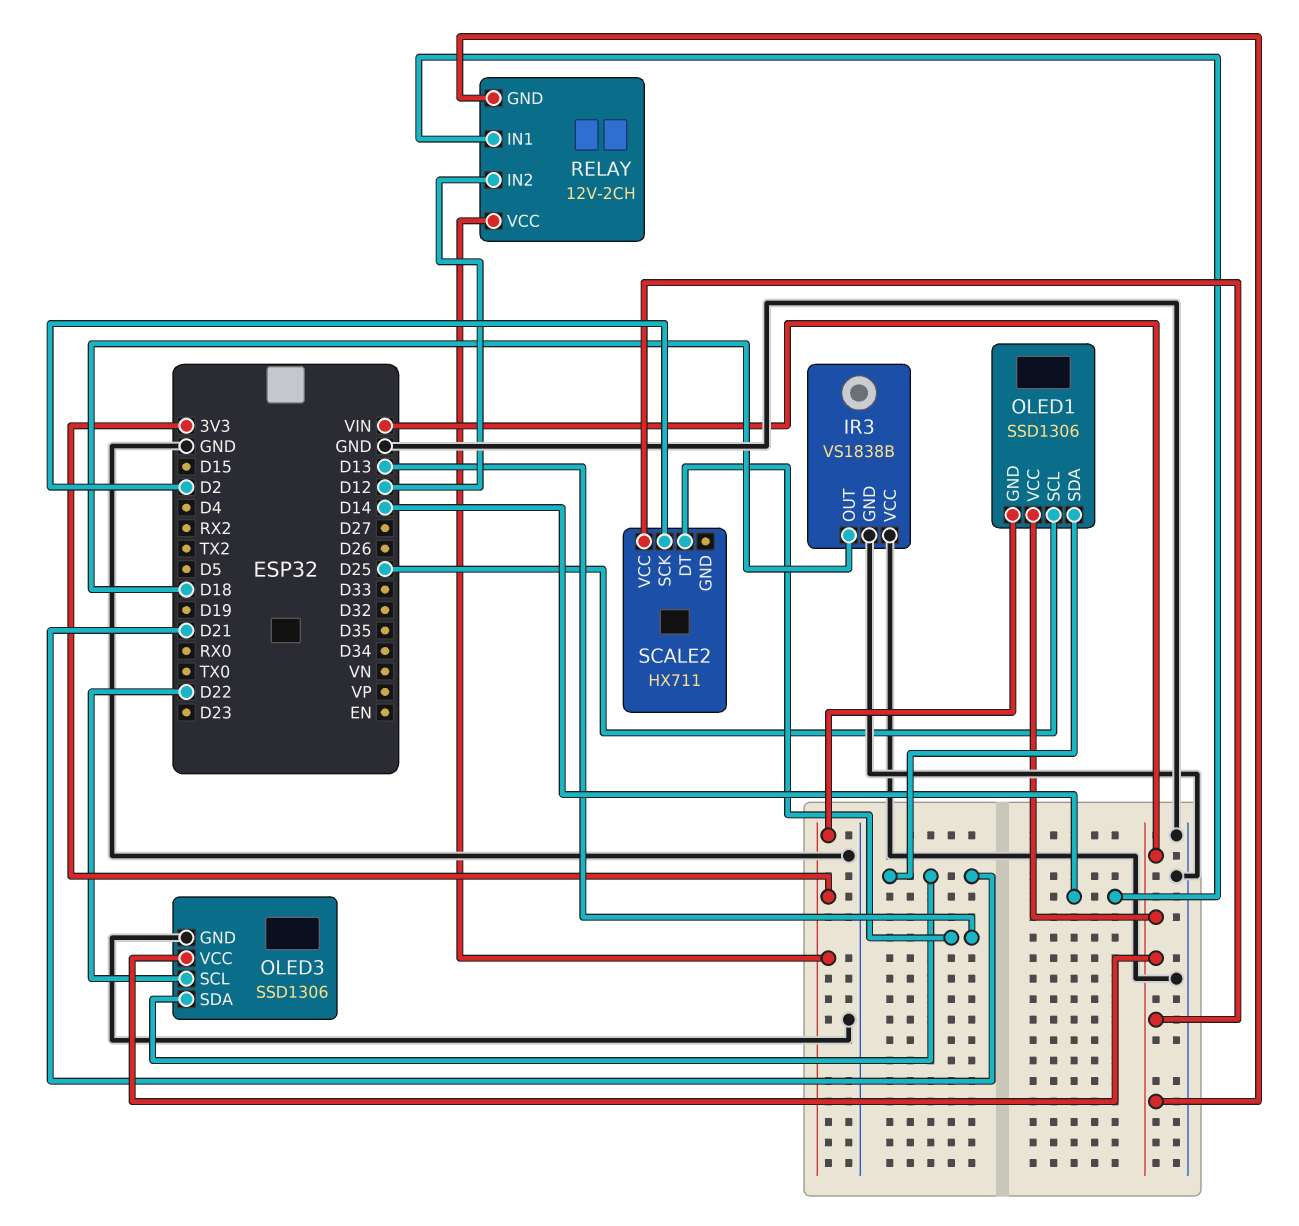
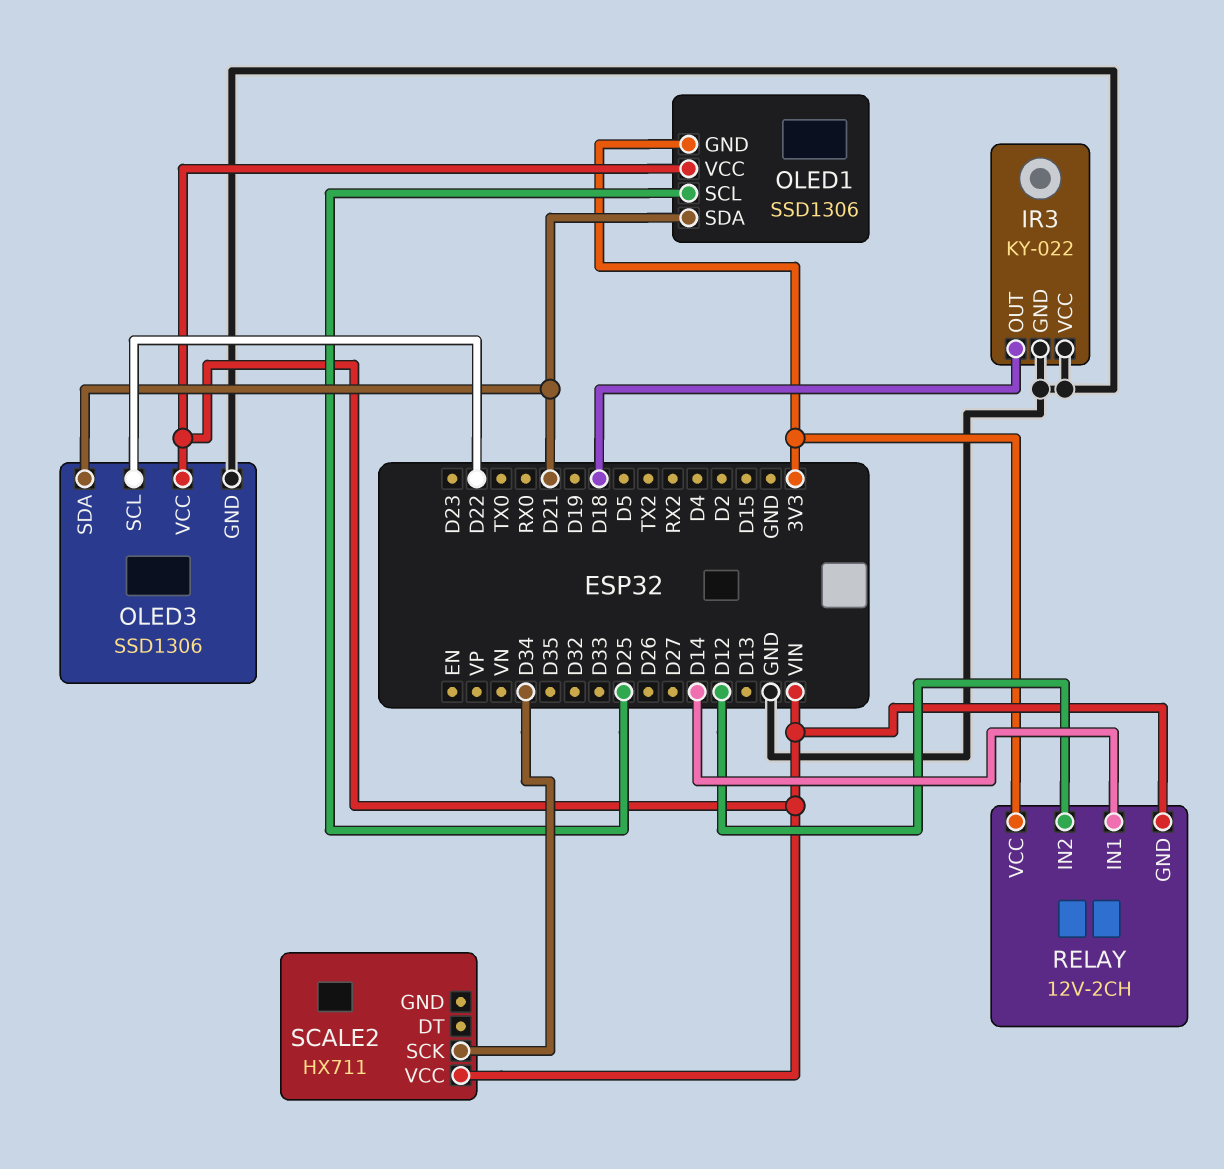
IR3: VS1838B -> KY-022
SCALE2 pin DT: D13 -> none
SCALE2 pin SCK: D2 -> D34

